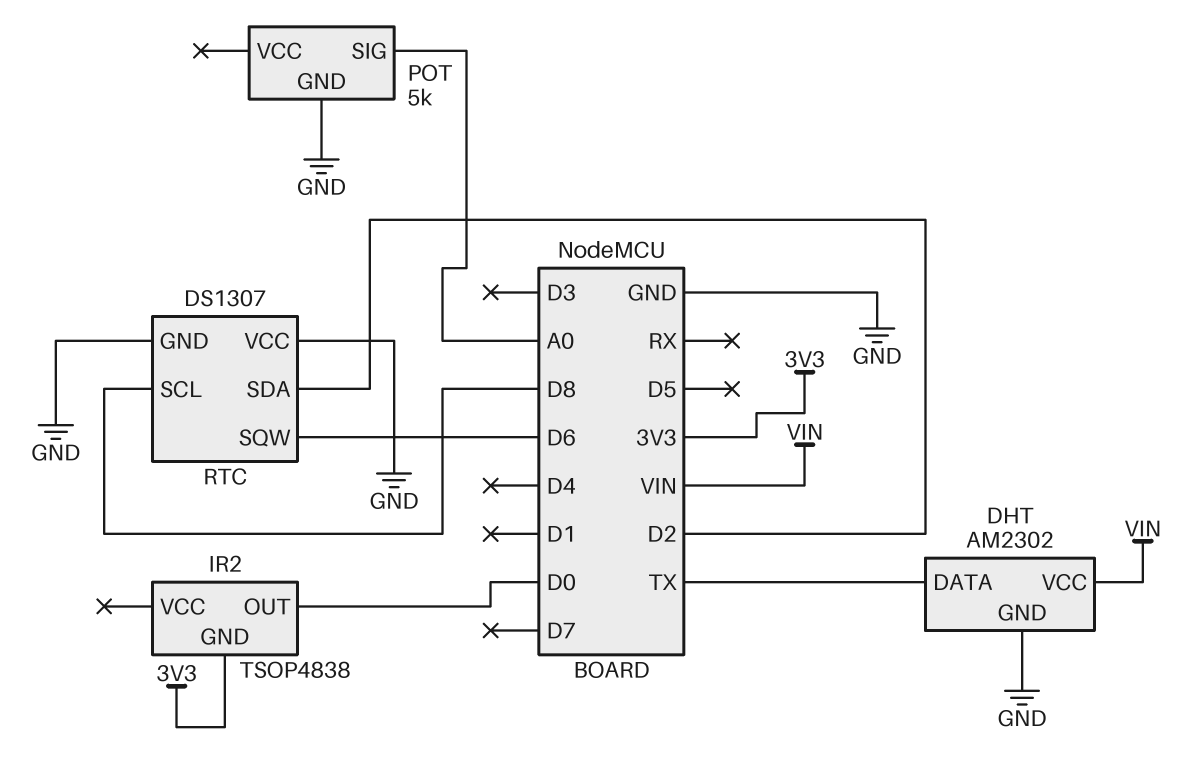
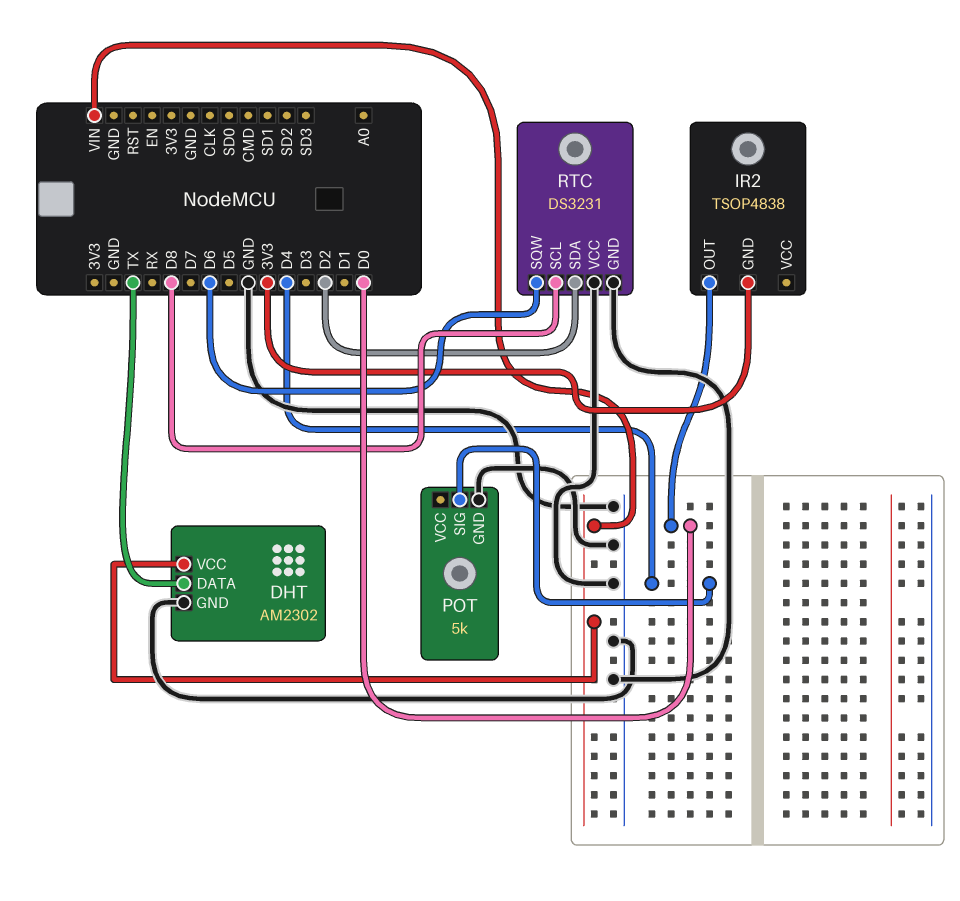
POT pin SIG: A0 -> D4
RTC: DS1307 -> DS3231

